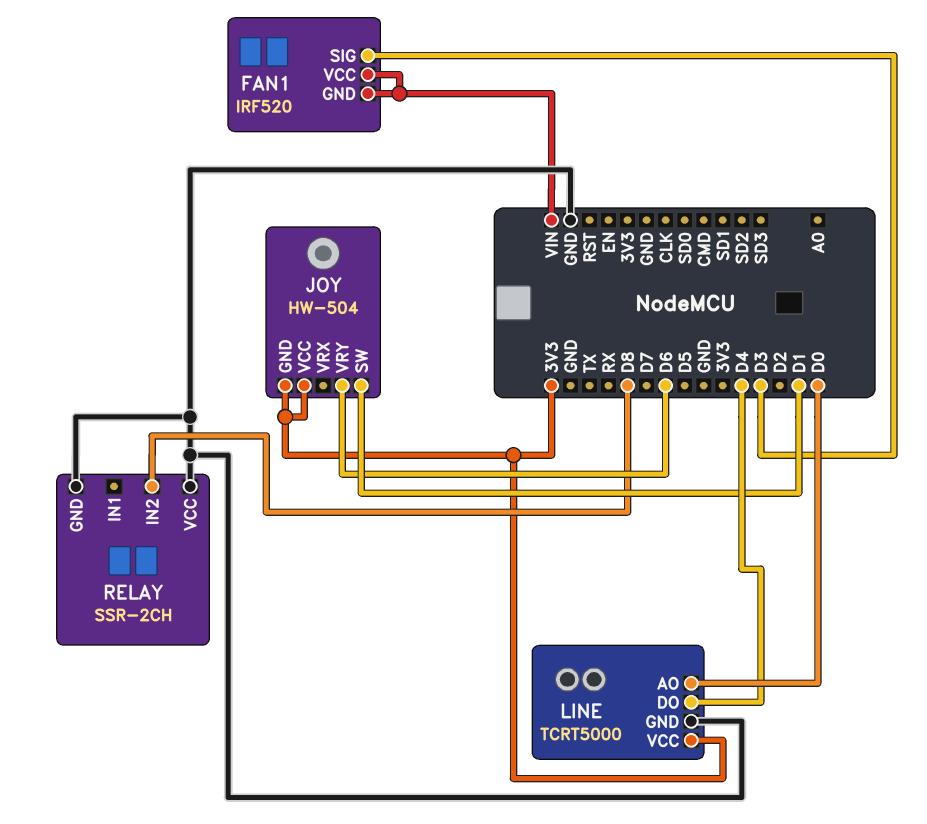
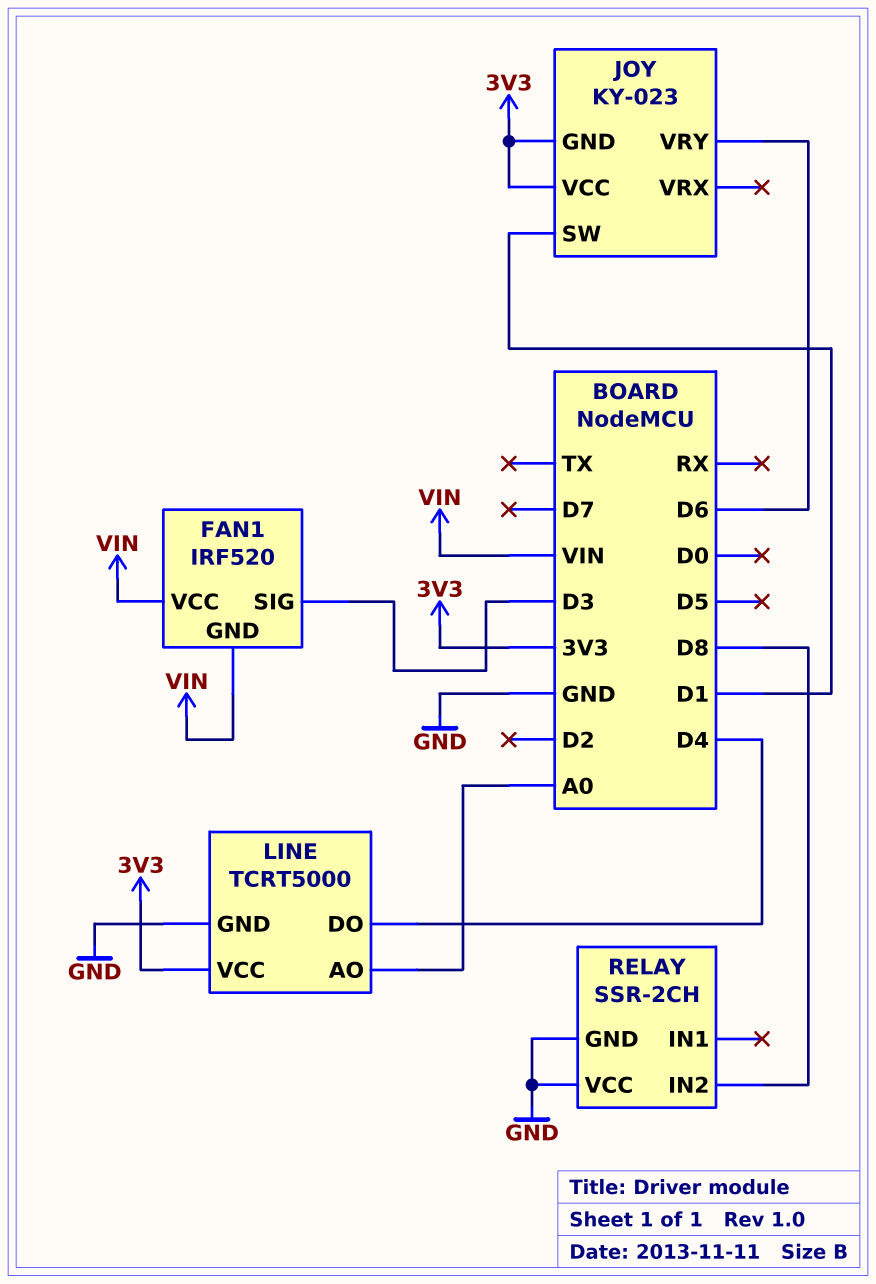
JOY: HW-504 -> KY-023
LINE pin AO: D0 -> A0

